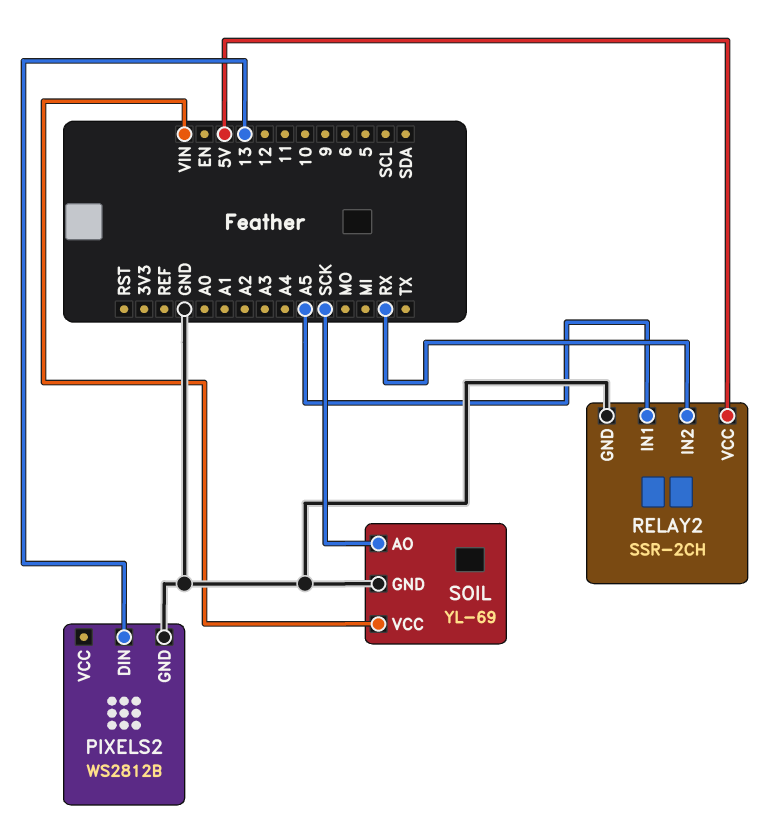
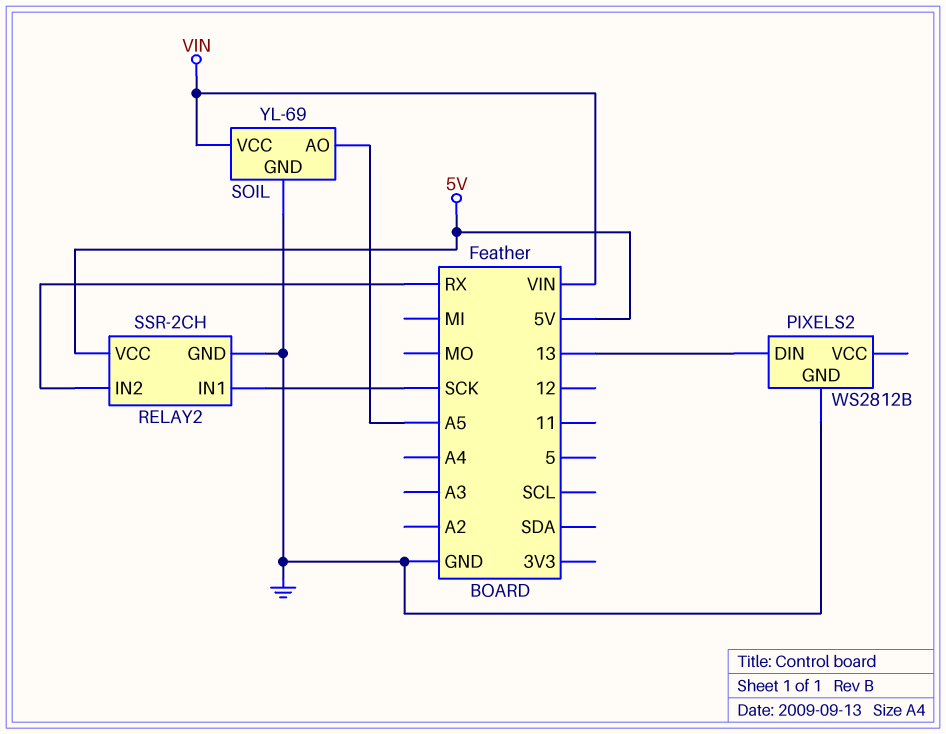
RELAY2 pin IN1: A5 -> SCK
SOIL pin AO: SCK -> A5

